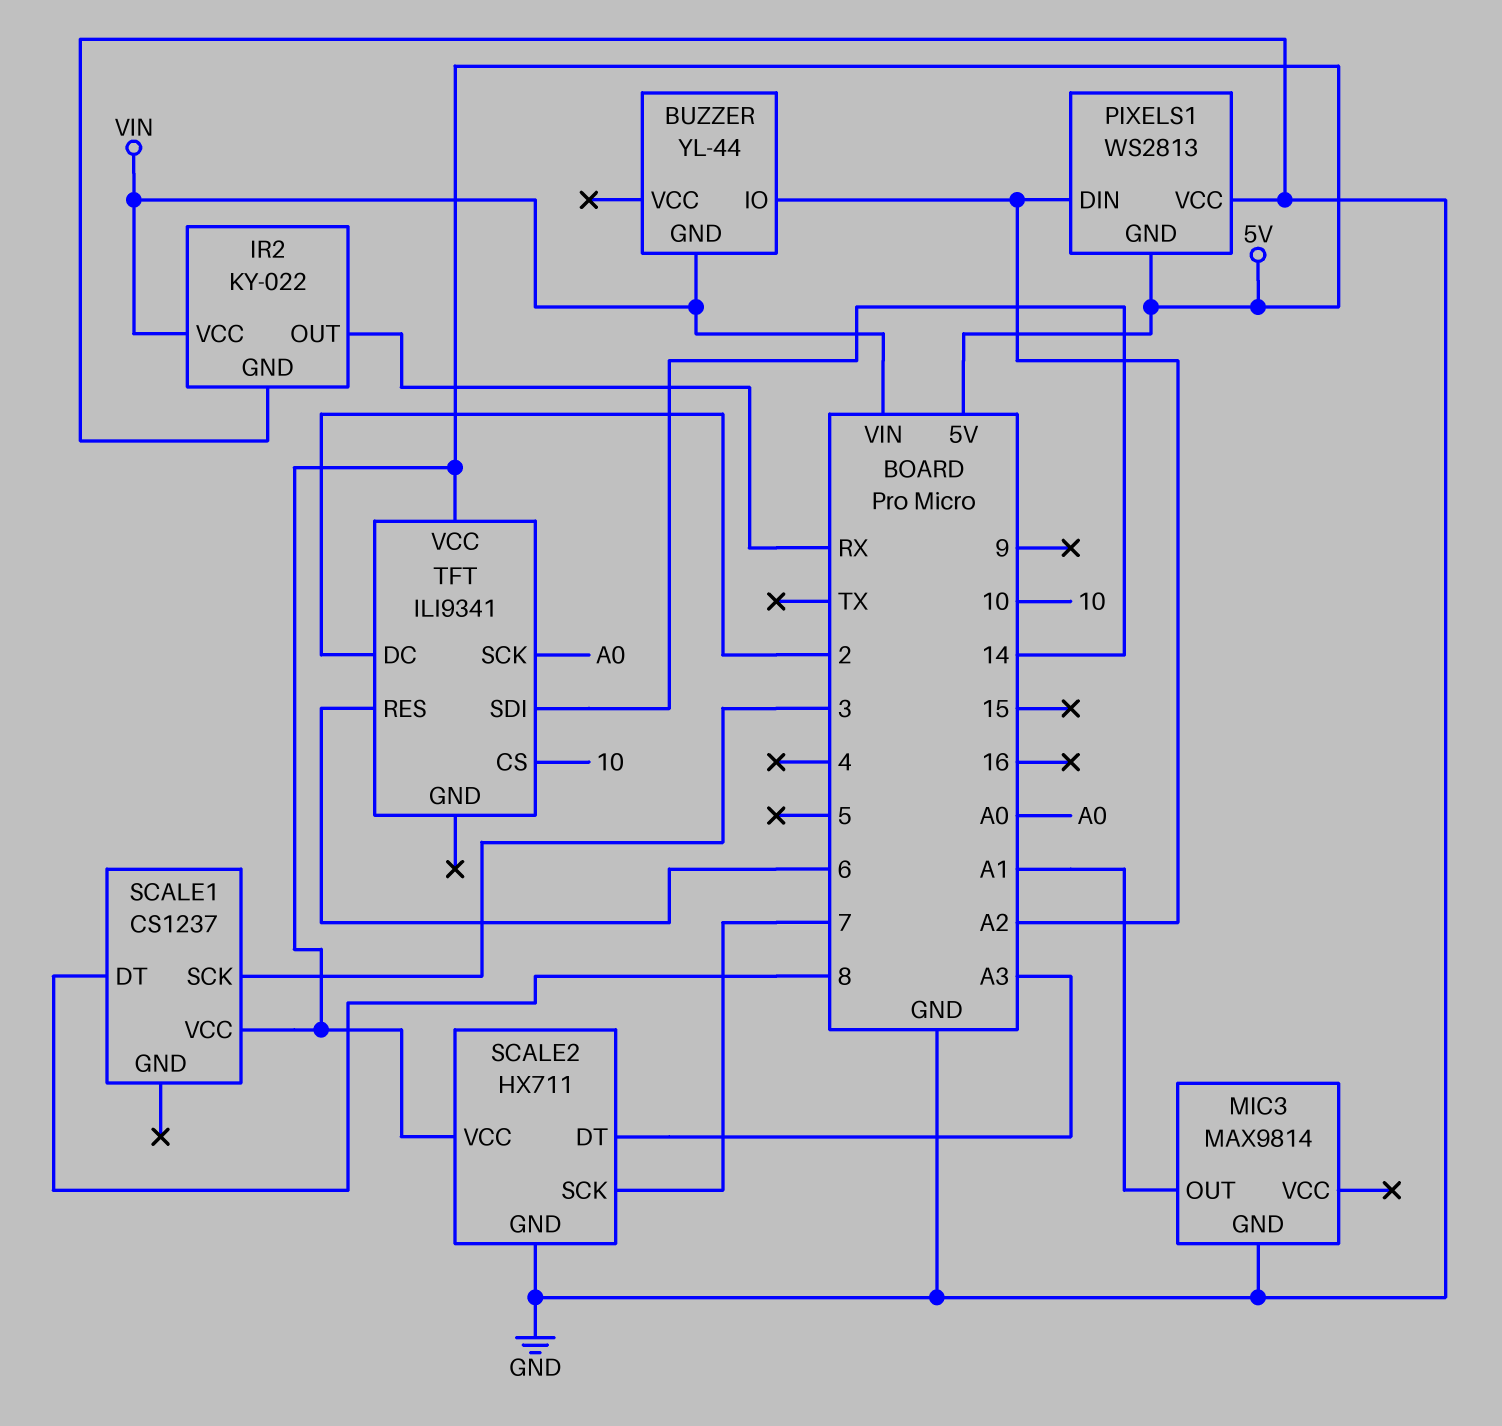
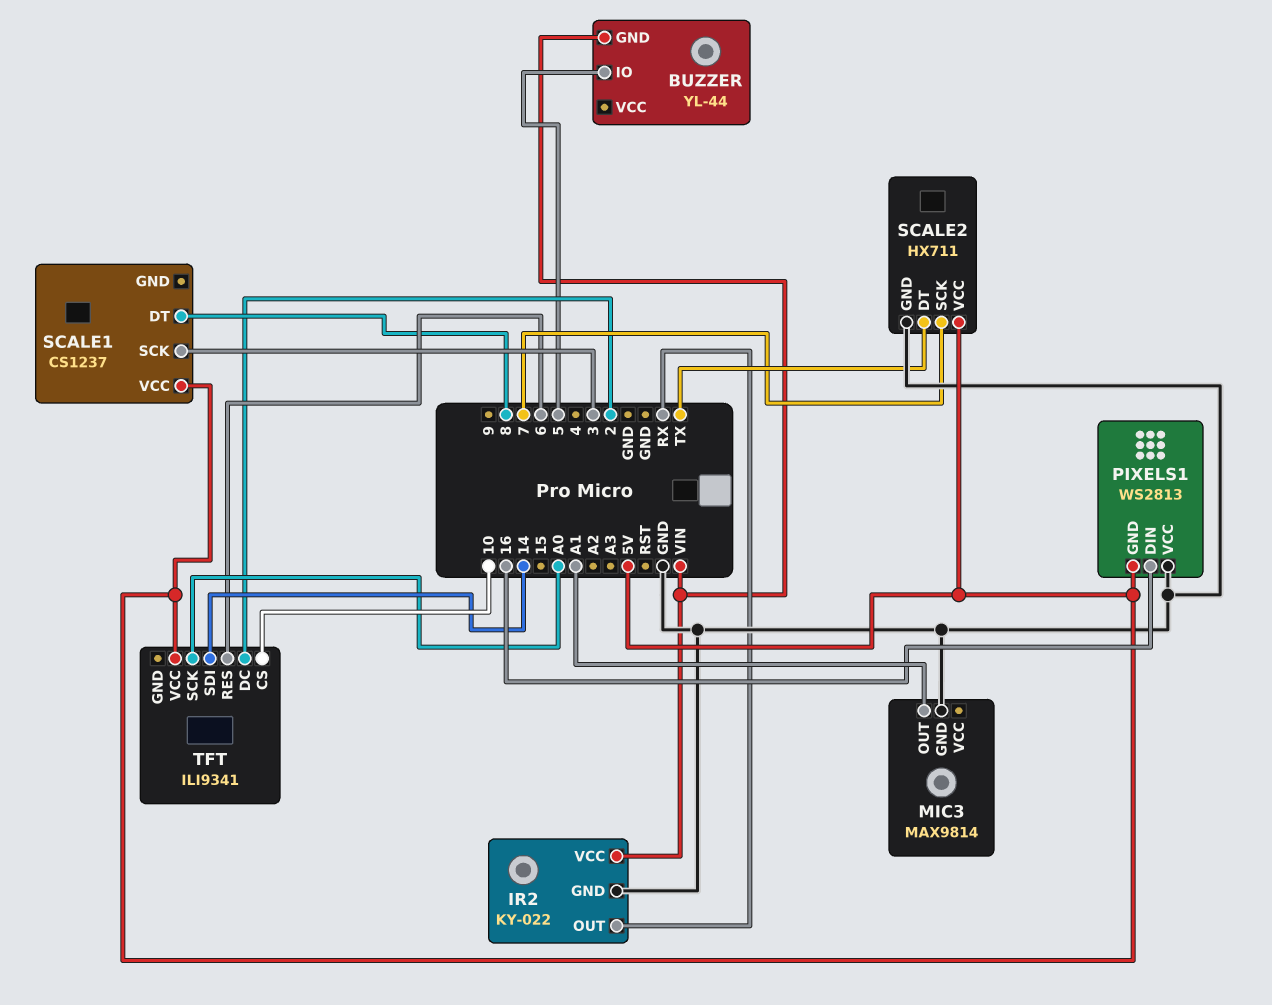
BUZZER pin IO: A2 -> 5
PIXELS1 pin DIN: A2 -> 16
SCALE2 pin DT: A3 -> TX

